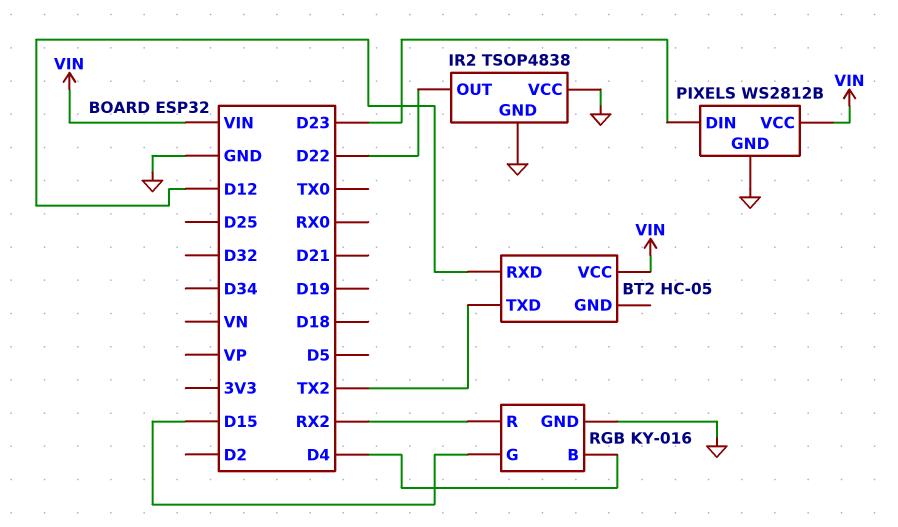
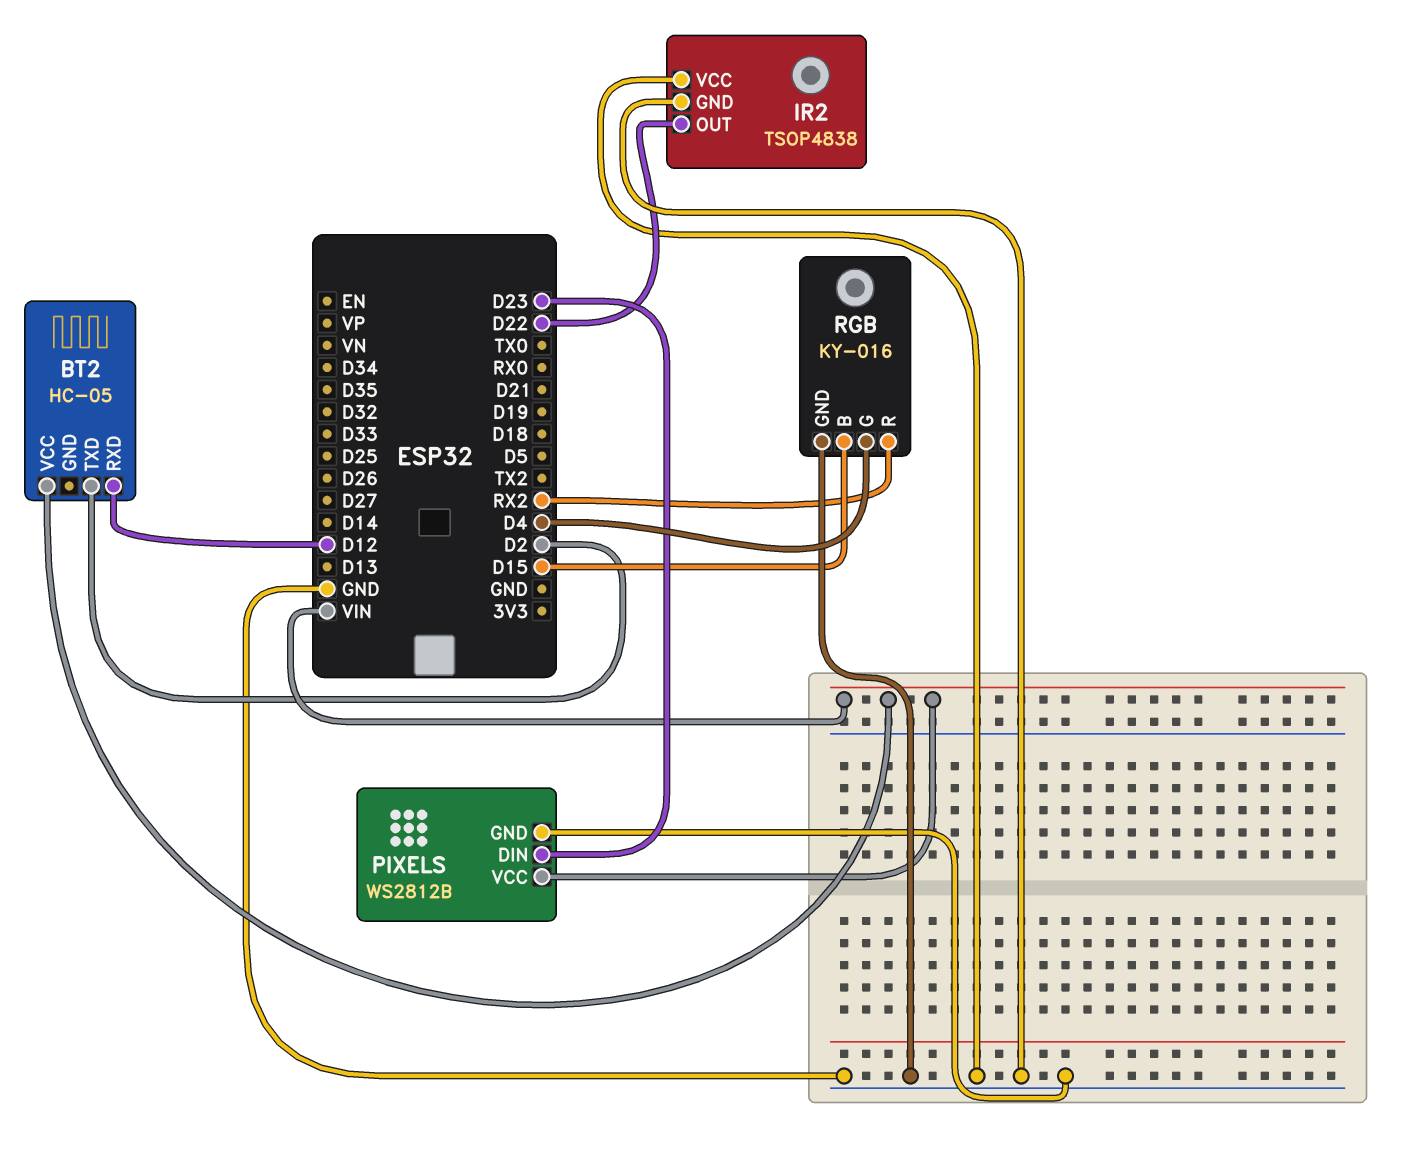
BT2 pin TXD: TX2 -> D2
RGB pin B: D4 -> D15
RGB pin G: D15 -> D4

